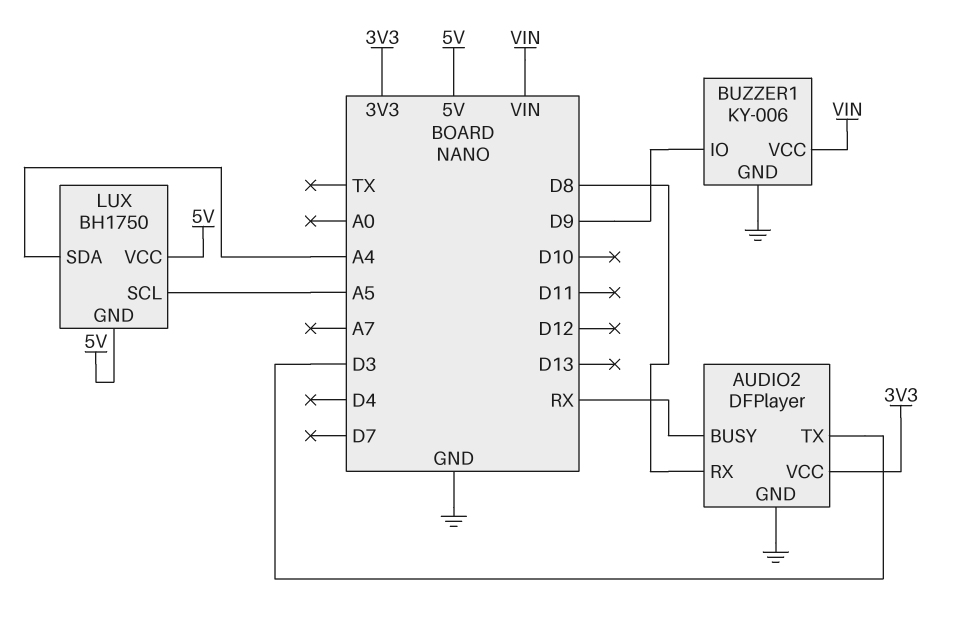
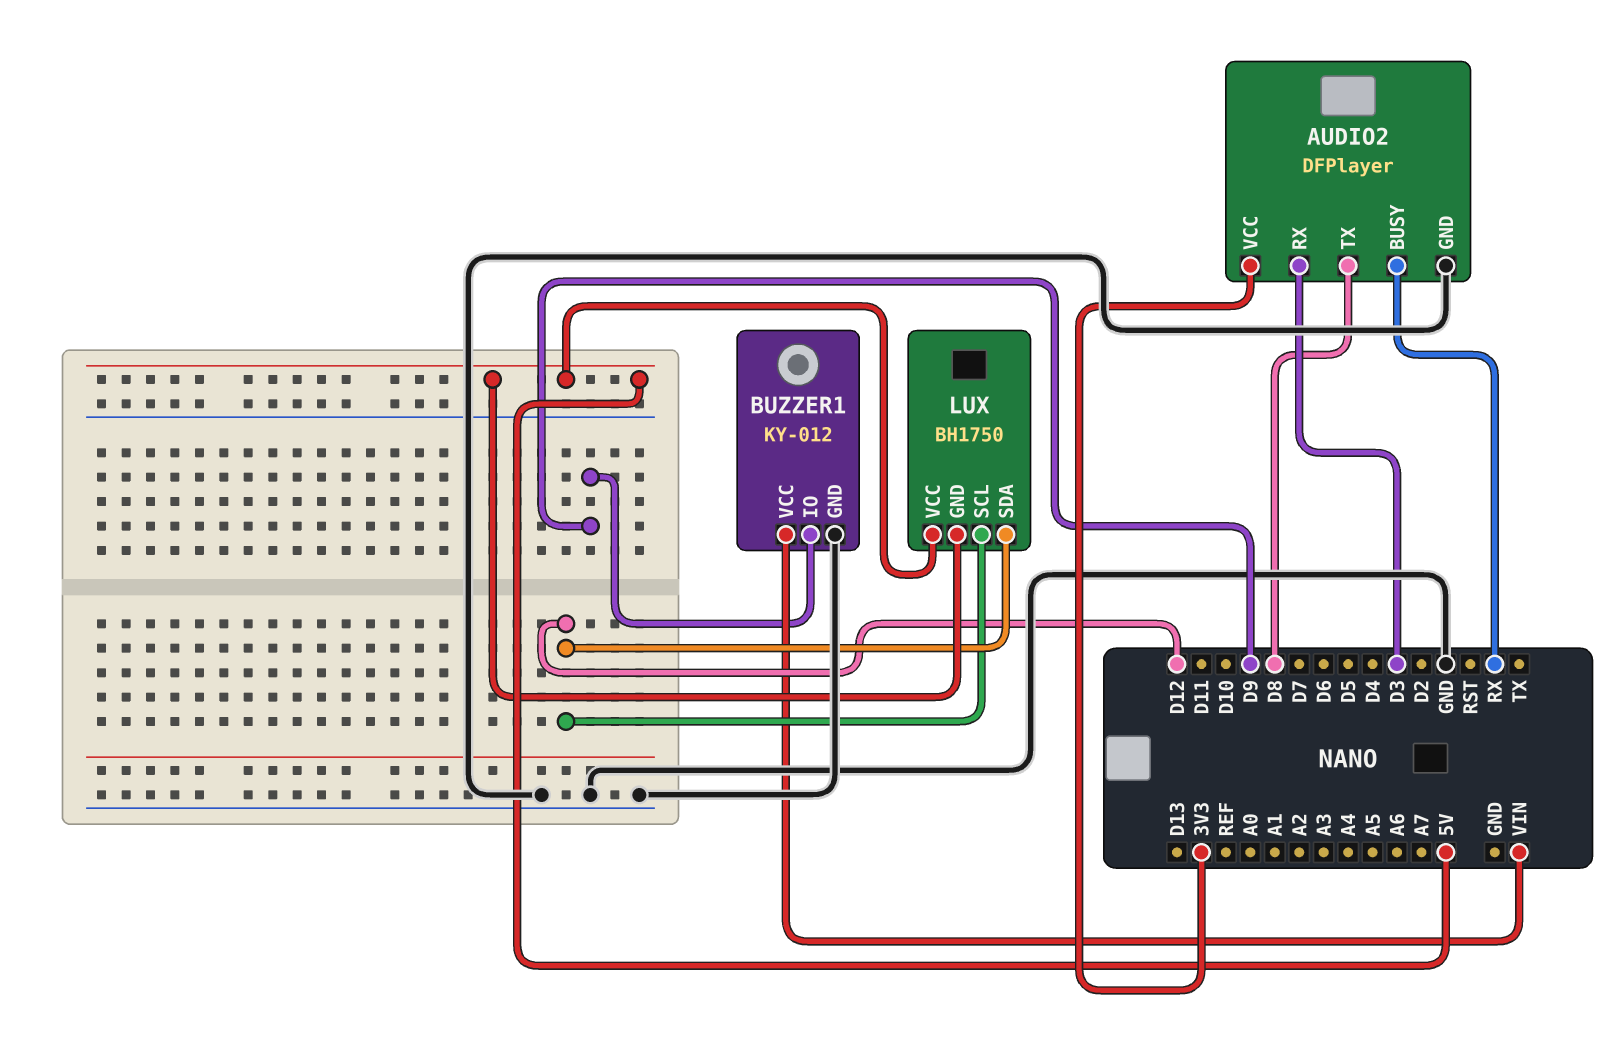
AUDIO2 pin RX: D8 -> D3
AUDIO2 pin TX: D3 -> D8
BUZZER1: KY-006 -> KY-012
LUX pin SCL: A5 -> D12
LUX pin SDA: A4 -> D12

